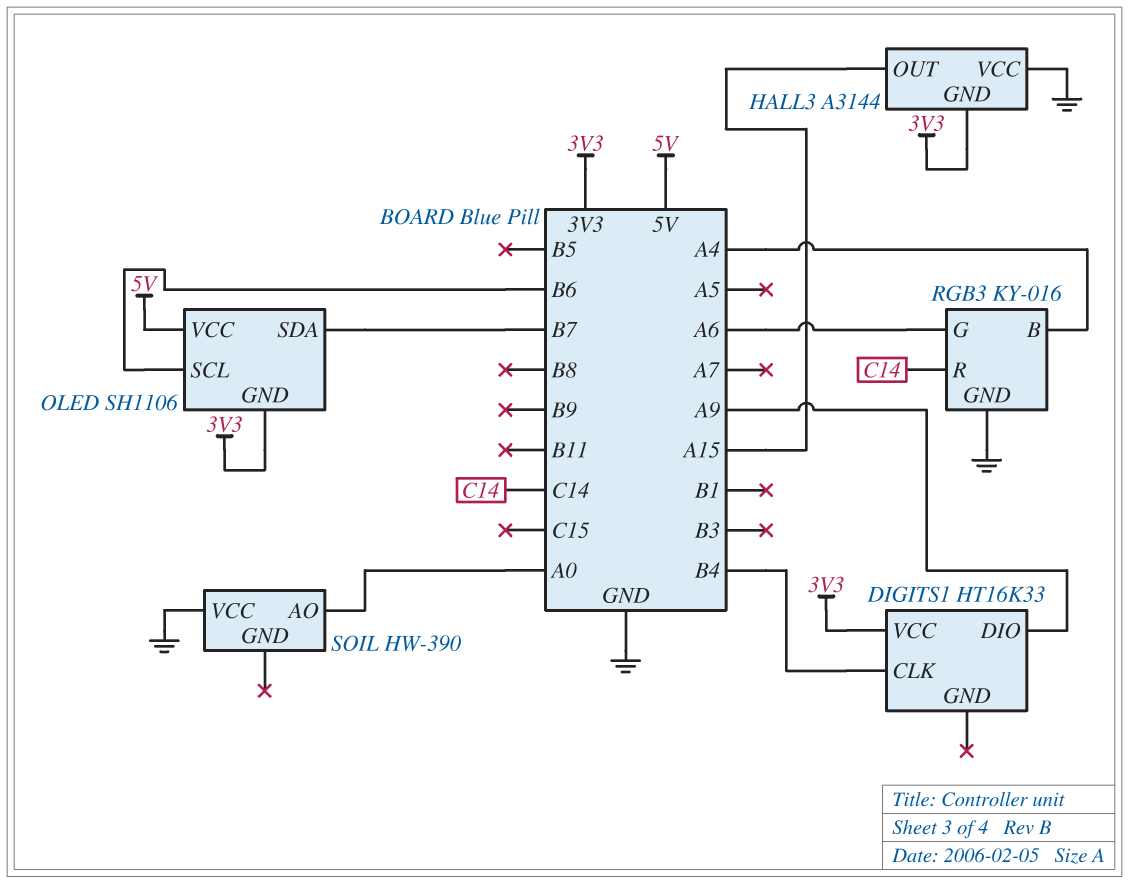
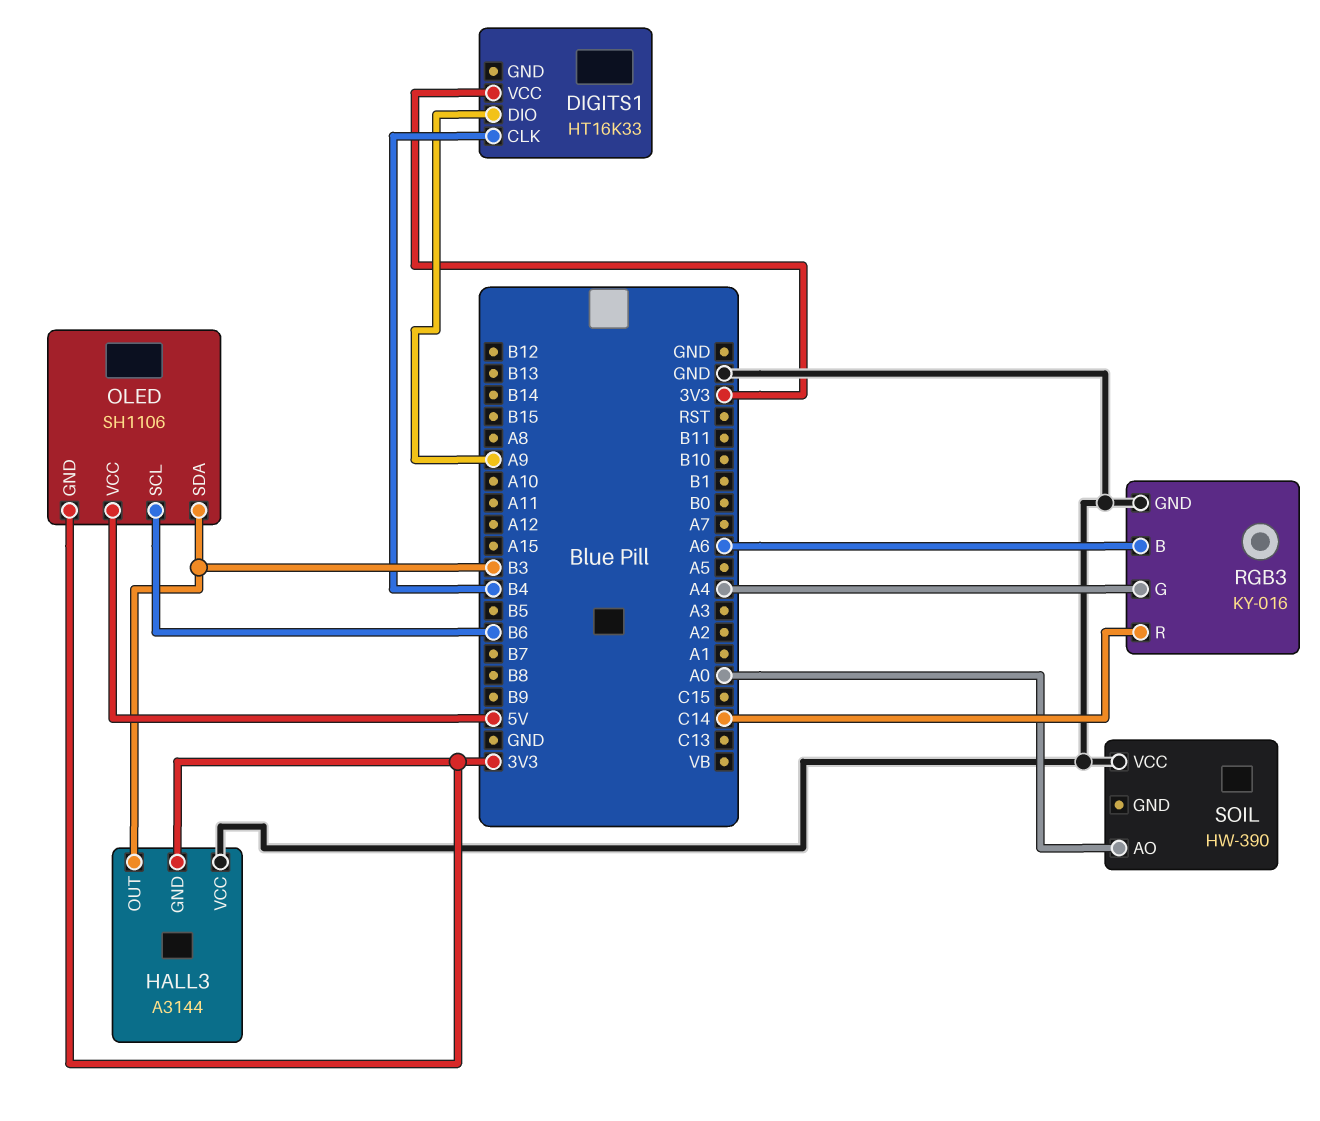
HALL3 pin OUT: A15 -> B3
OLED pin SDA: B7 -> B3
RGB3 pin B: A4 -> A6
RGB3 pin G: A6 -> A4

